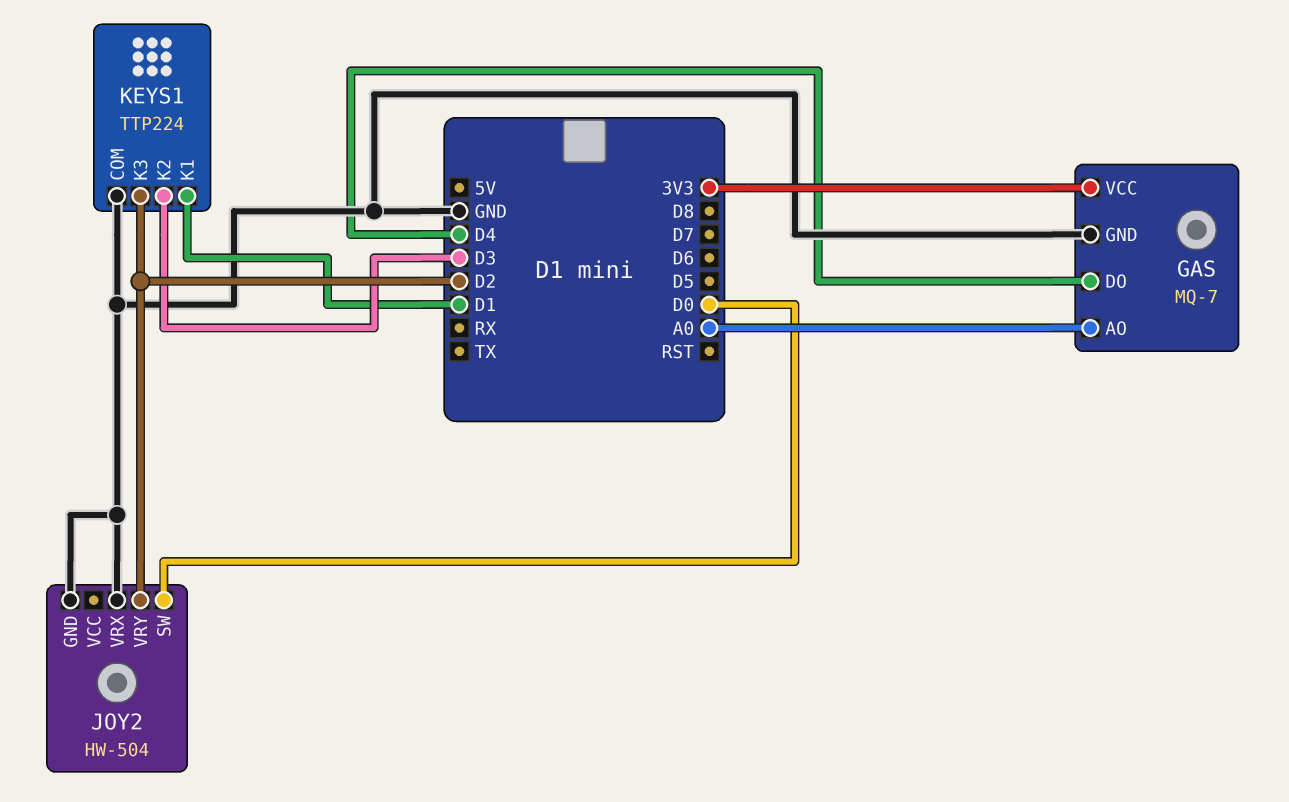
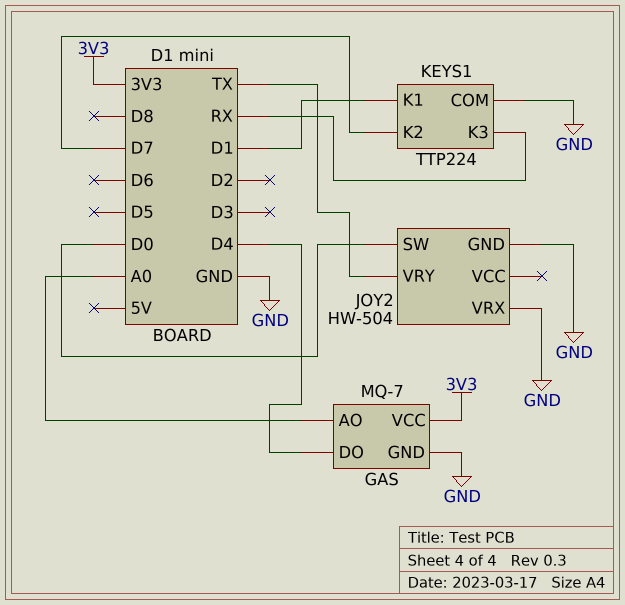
JOY2 pin VRY: D2 -> TX
KEYS1 pin K2: D3 -> D7
KEYS1 pin K3: D2 -> RX

